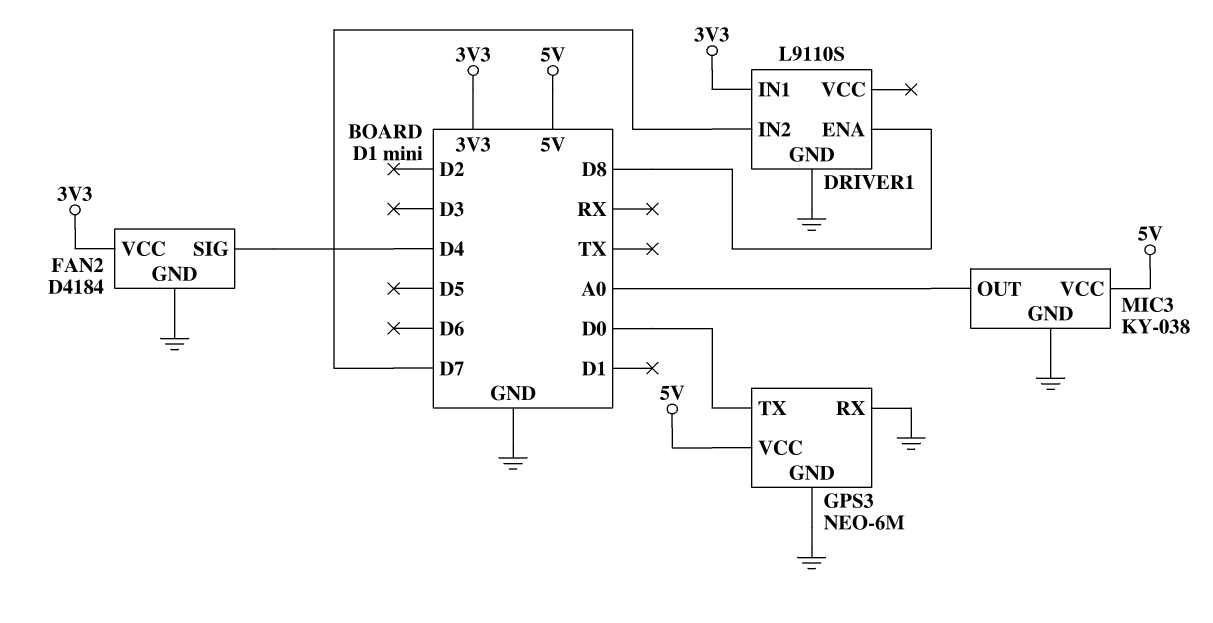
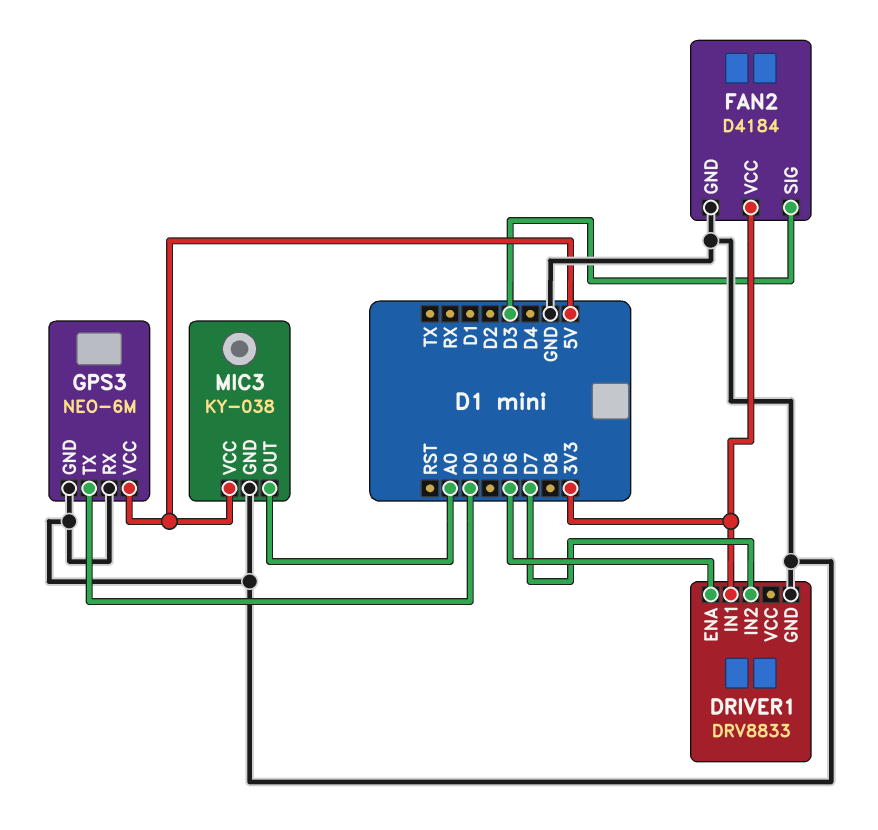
DRIVER1: L9110S -> DRV8833
DRIVER1 pin ENA: D8 -> D6
FAN2 pin SIG: D4 -> D3

